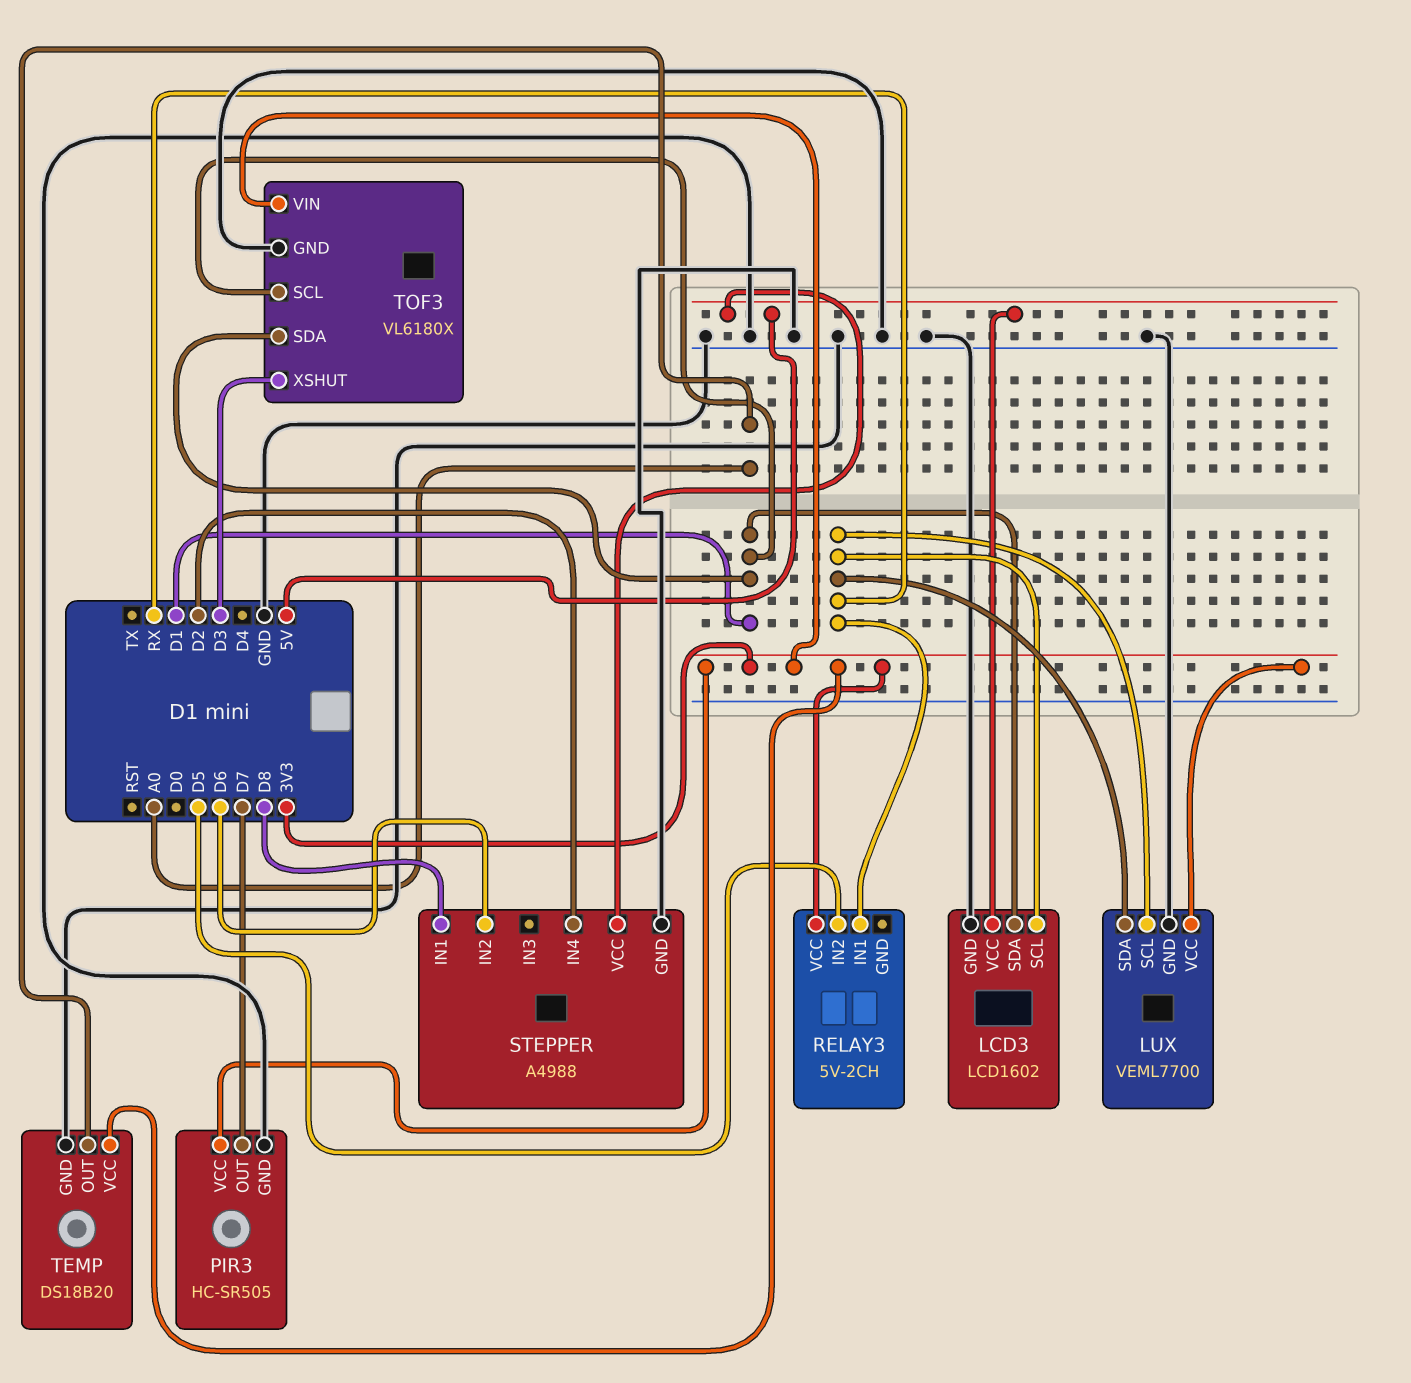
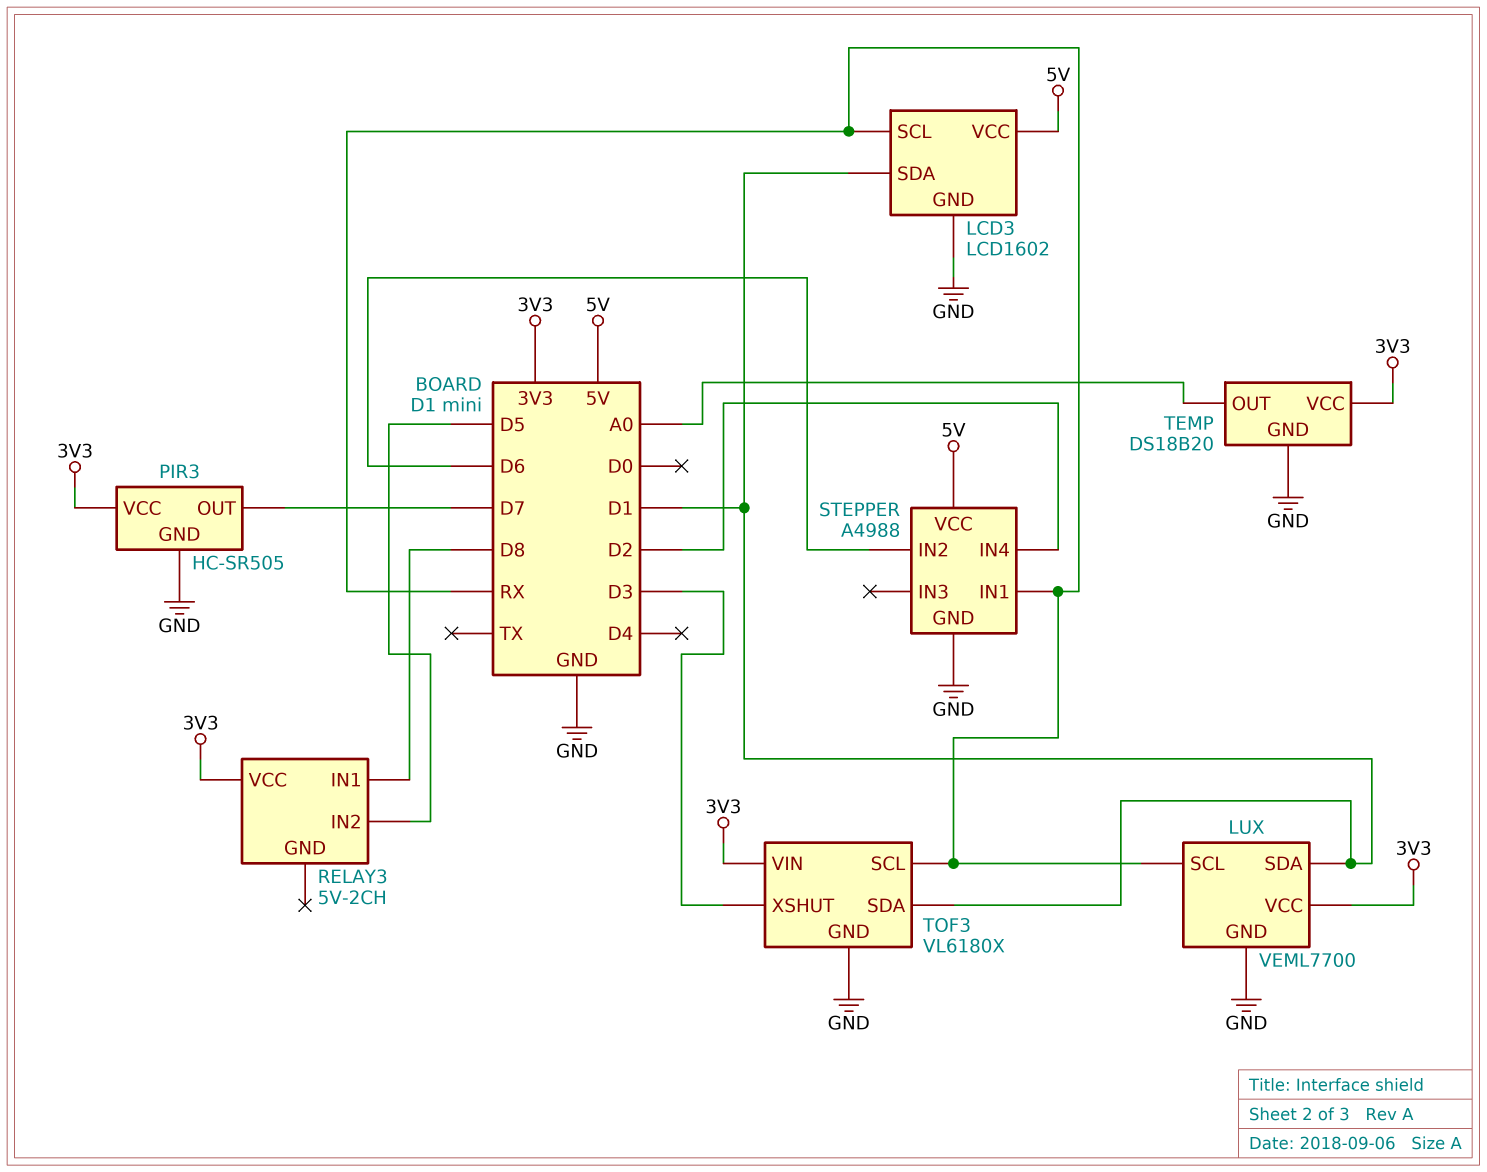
LUX pin SDA: RX -> D1
RELAY3 pin IN1: RX -> D8
STEPPER pin IN1: D8 -> RX
TOF3 pin SCL: D1 -> RX

